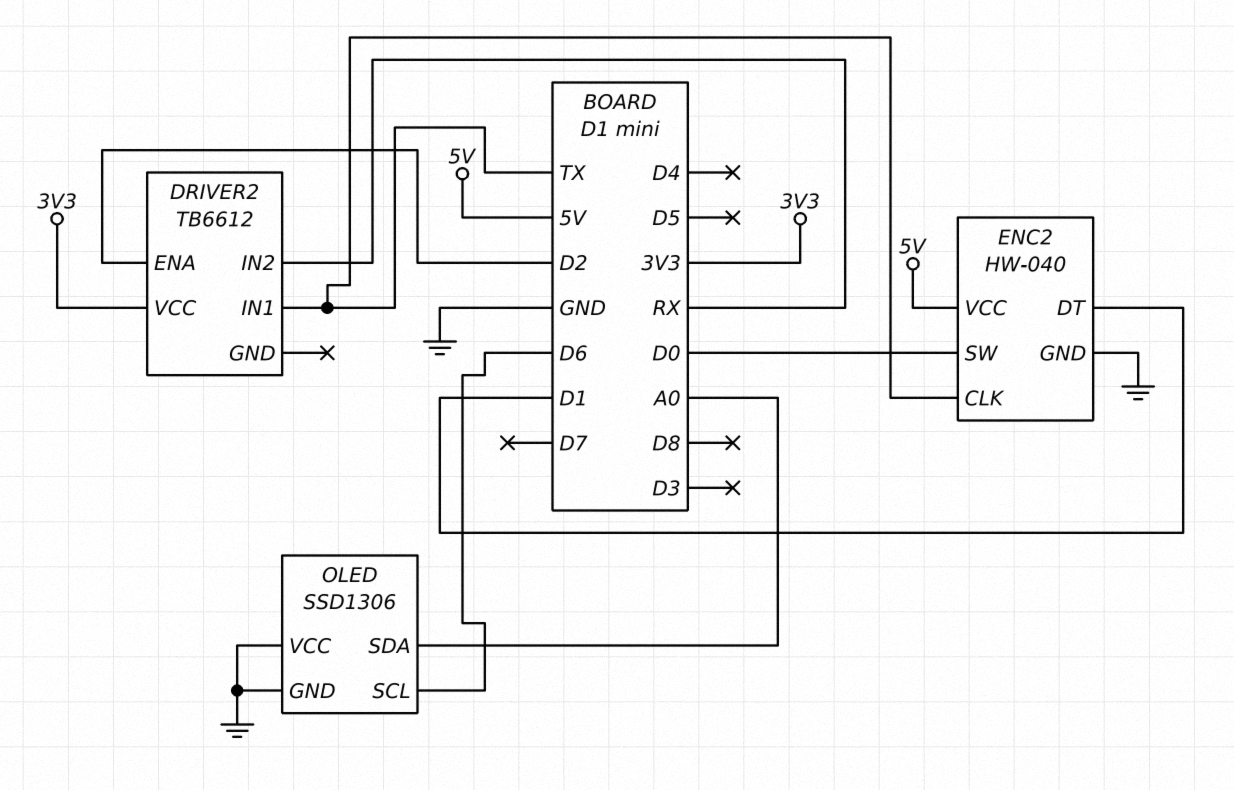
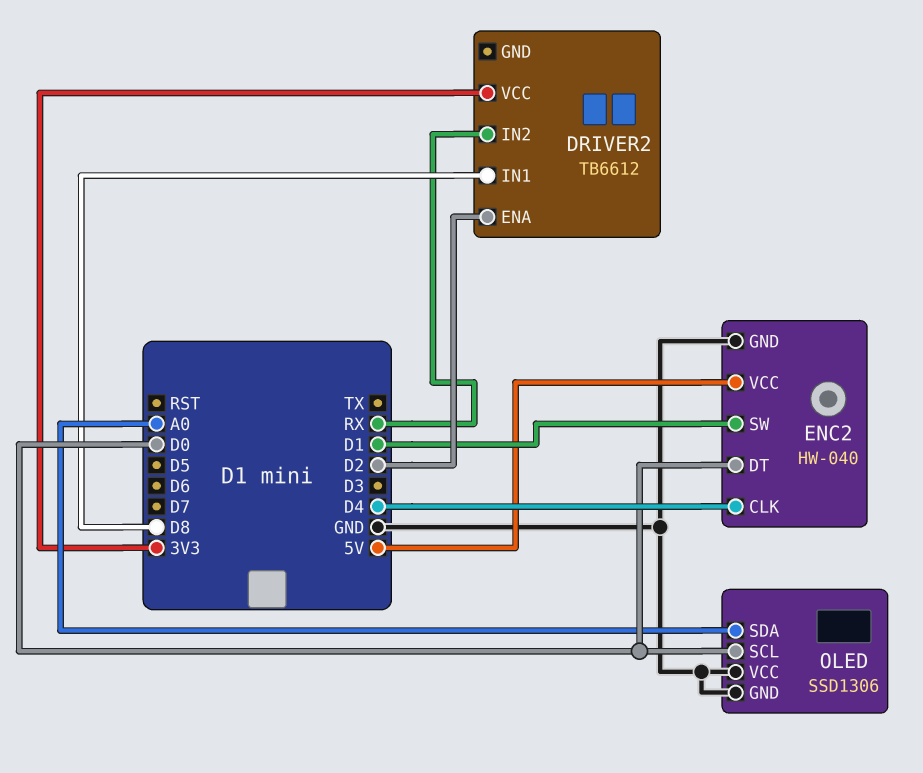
DRIVER2 pin IN1: TX -> D8
ENC2 pin CLK: TX -> D4
ENC2 pin DT: D1 -> D0
ENC2 pin SW: D0 -> D1
OLED pin SCL: D6 -> D0

